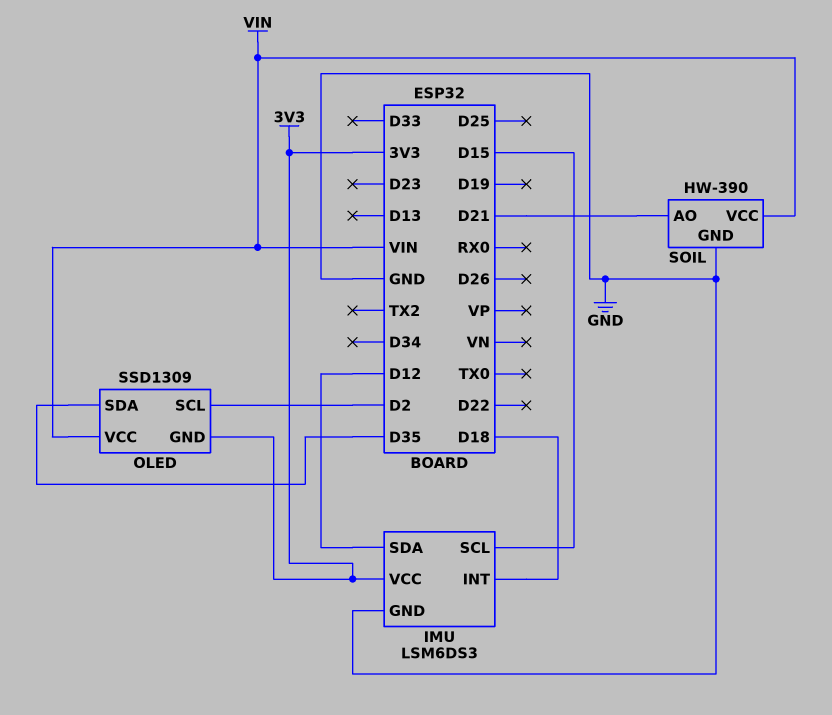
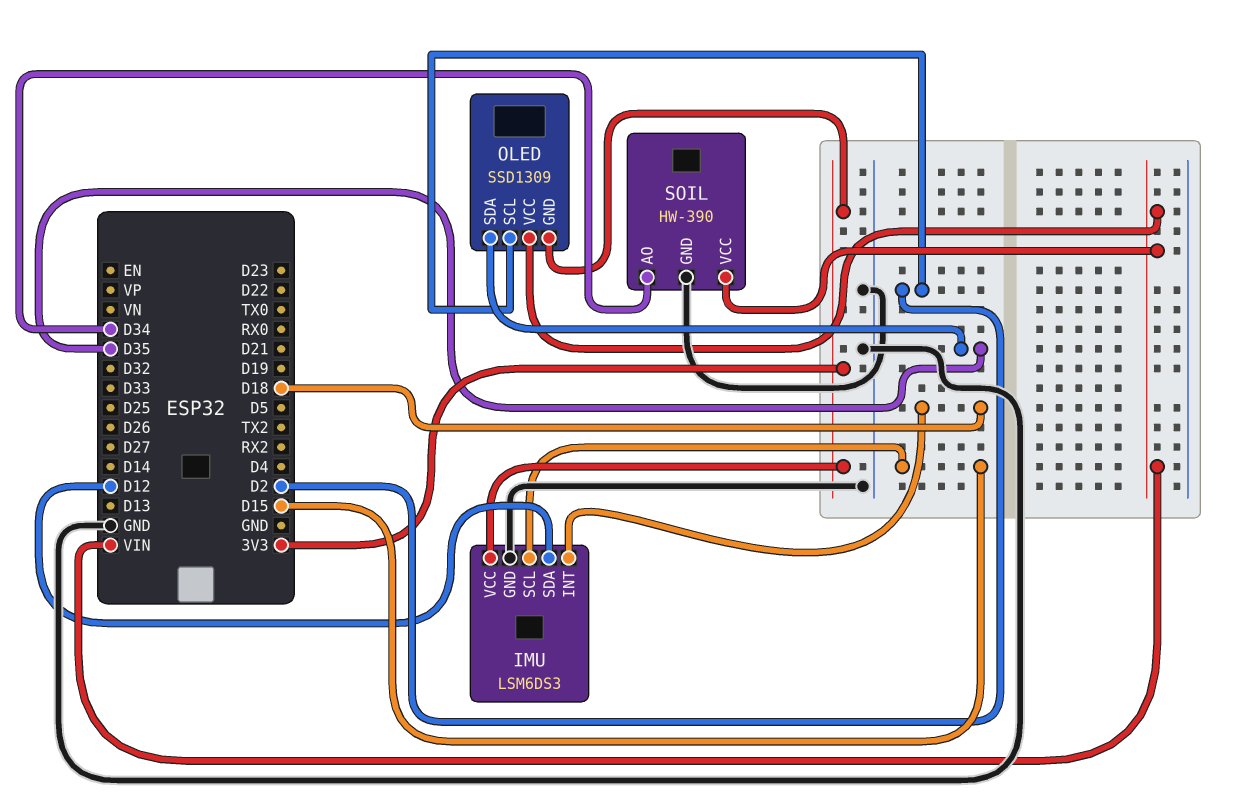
SOIL pin AO: D21 -> D34

